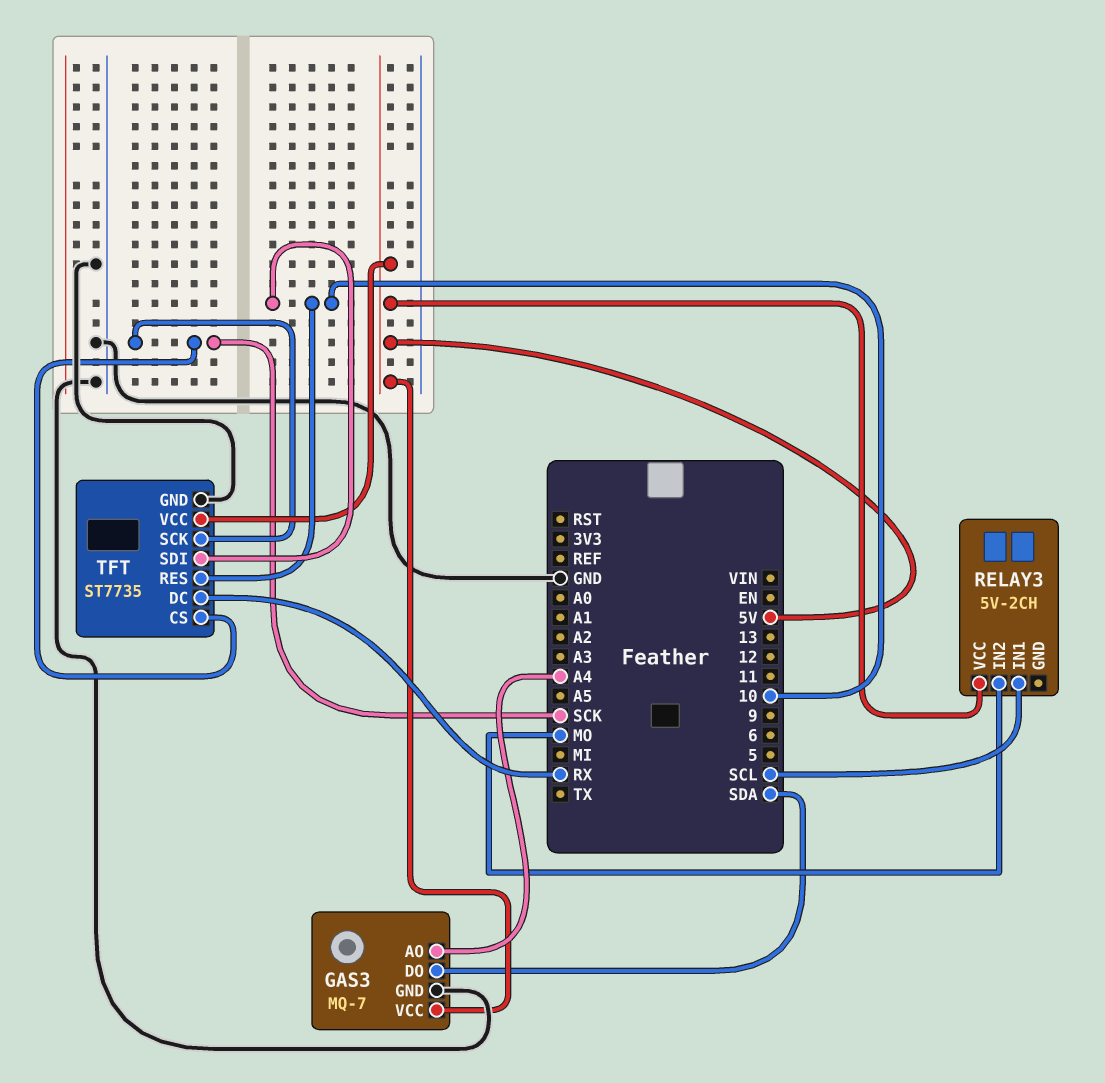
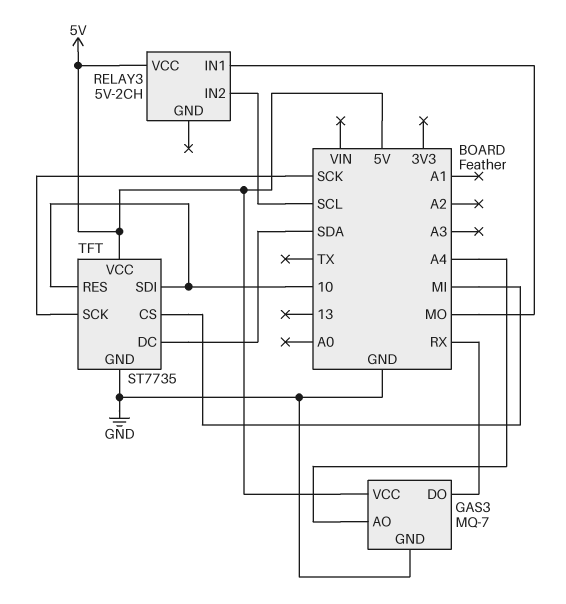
GAS3 pin DO: SDA -> RX
RELAY3 pin IN1: SCL -> MO
RELAY3 pin IN2: MO -> SCL
TFT pin CS: SCK -> MI
TFT pin DC: RX -> SDA

